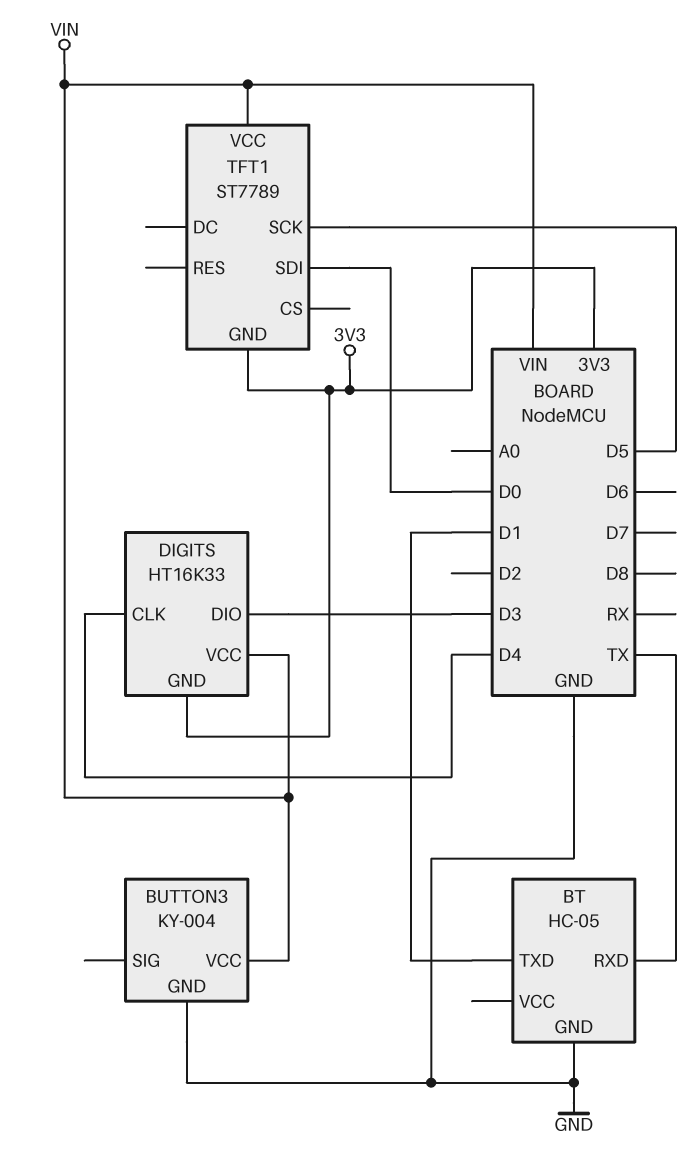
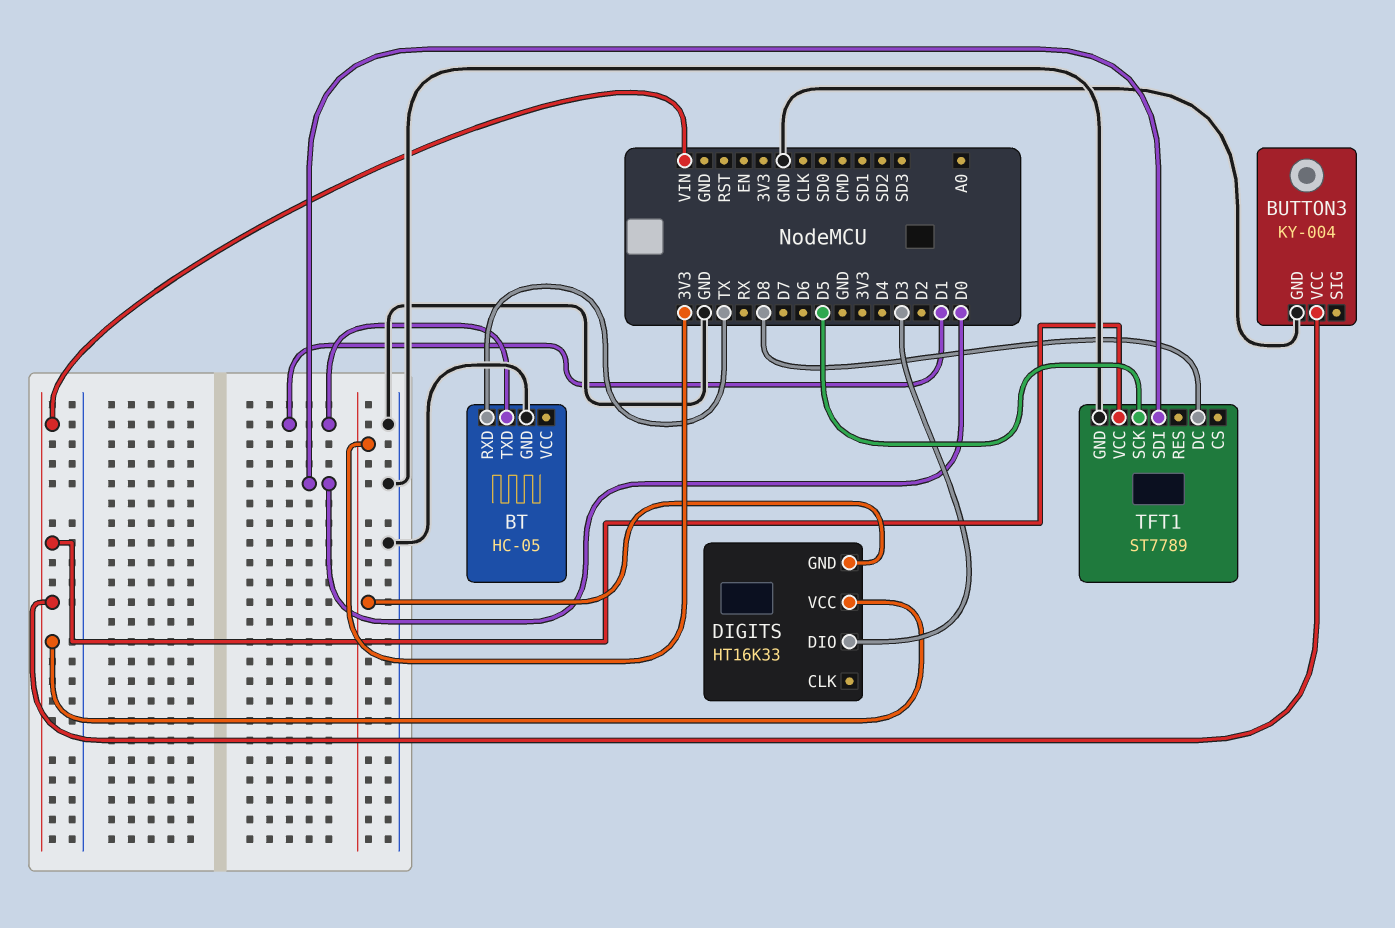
DIGITS pin CLK: D4 -> none
TFT1 pin DC: none -> D8
TFT1 pin GND: 3V3 -> GND

